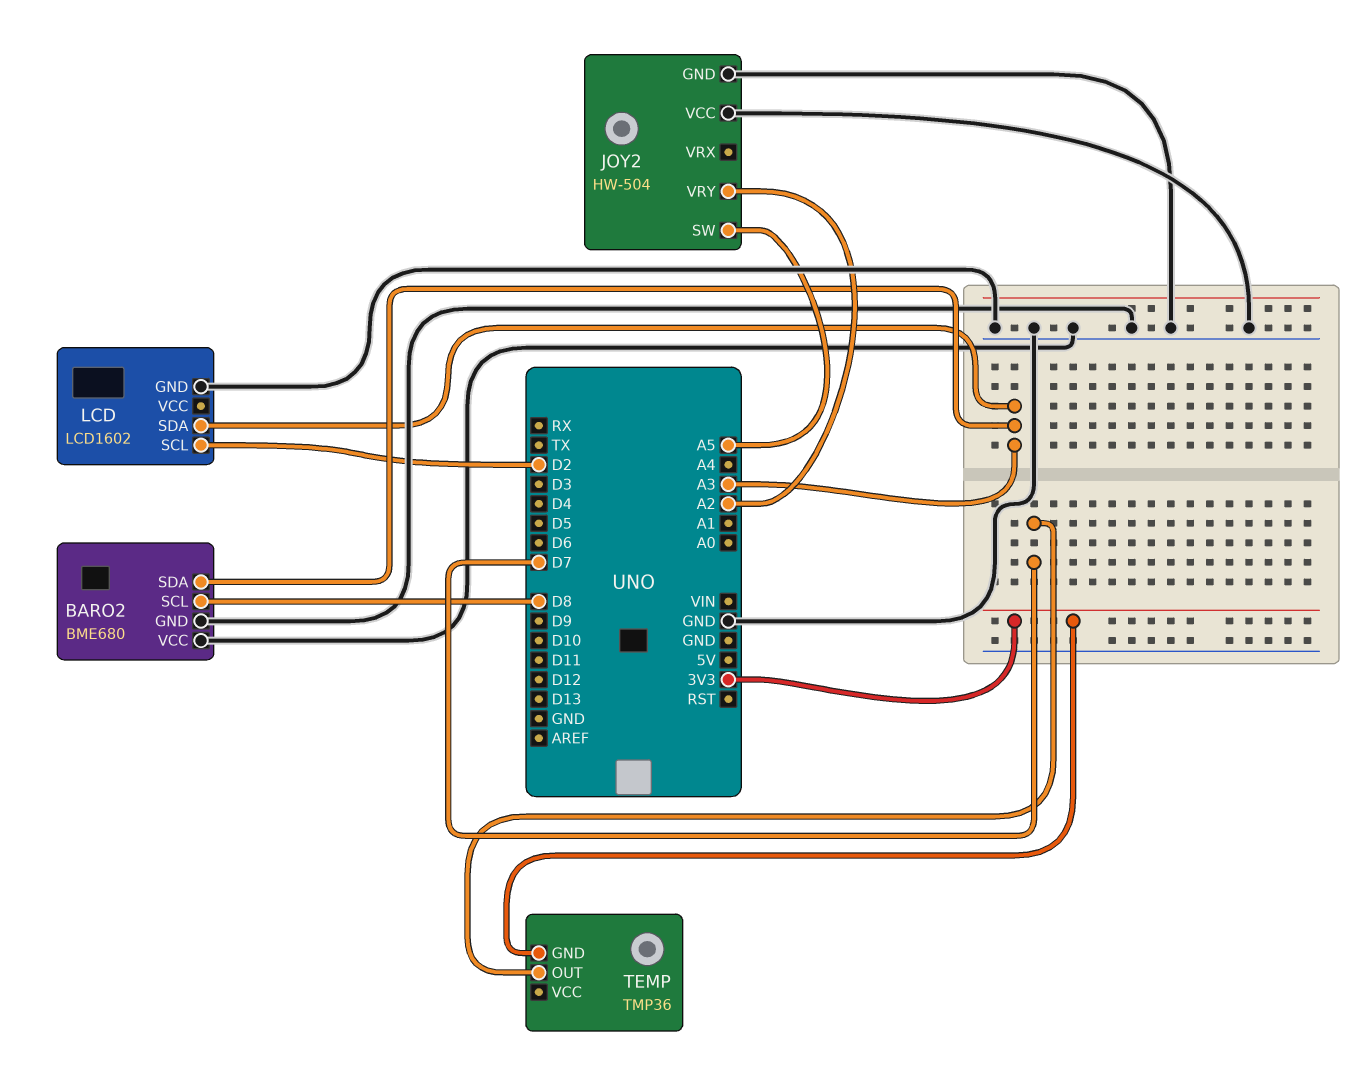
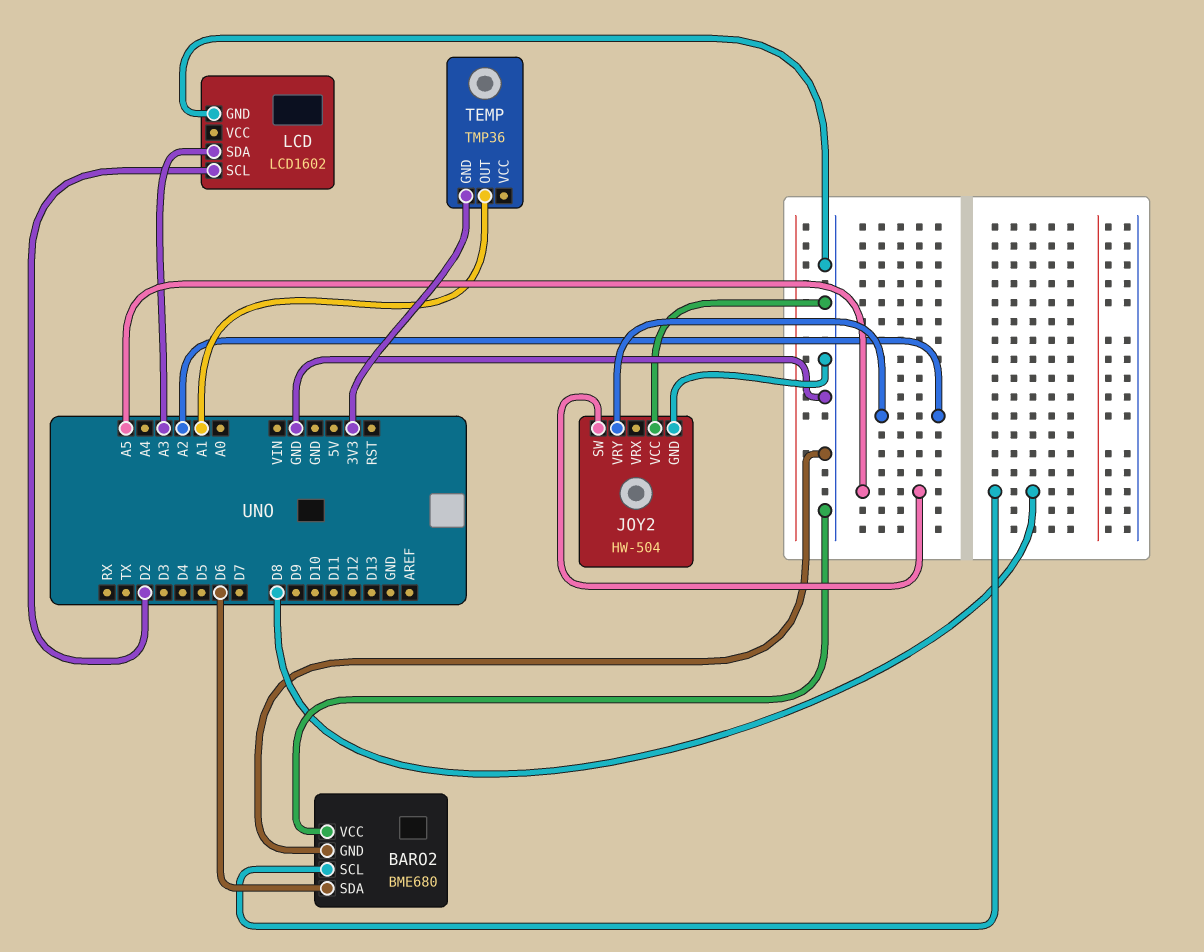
BARO2 pin SDA: A3 -> D6
TEMP pin OUT: D7 -> A1

